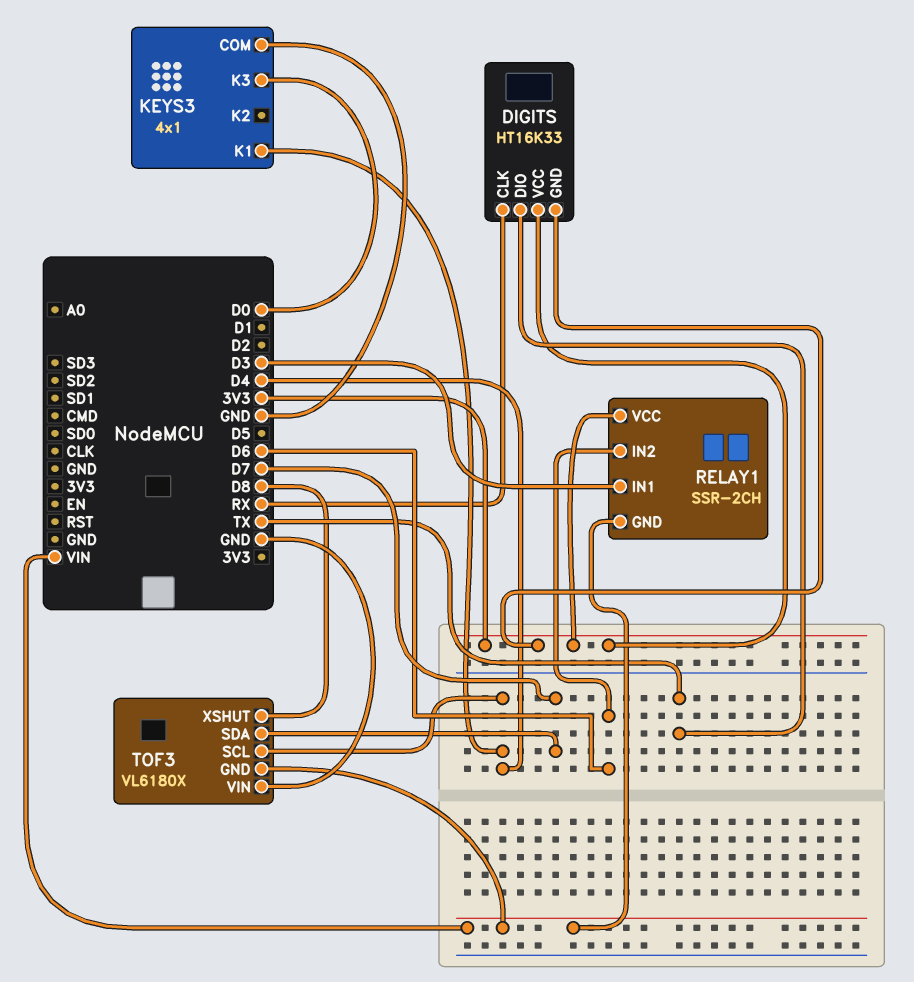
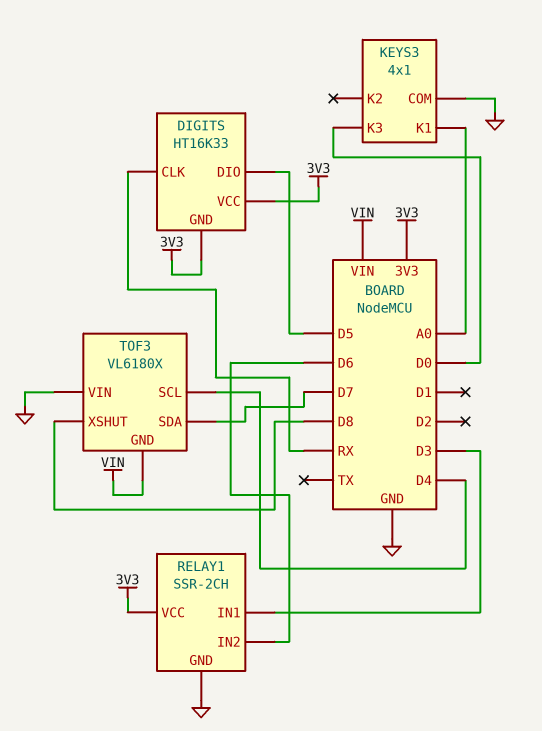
DIGITS pin DIO: TX -> D5
KEYS3 pin K1: D4 -> A0
RELAY1 pin GND: VIN -> GND

